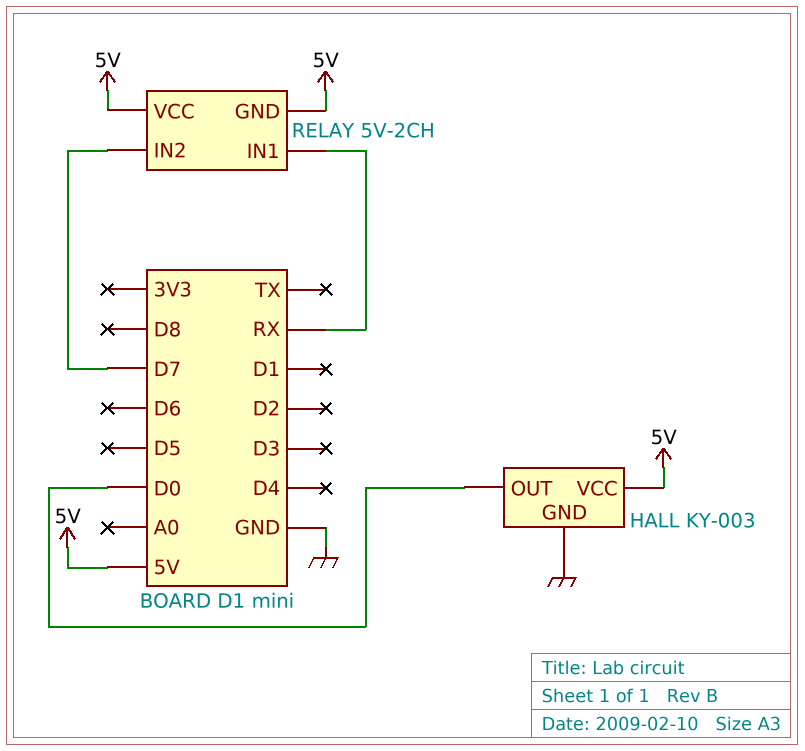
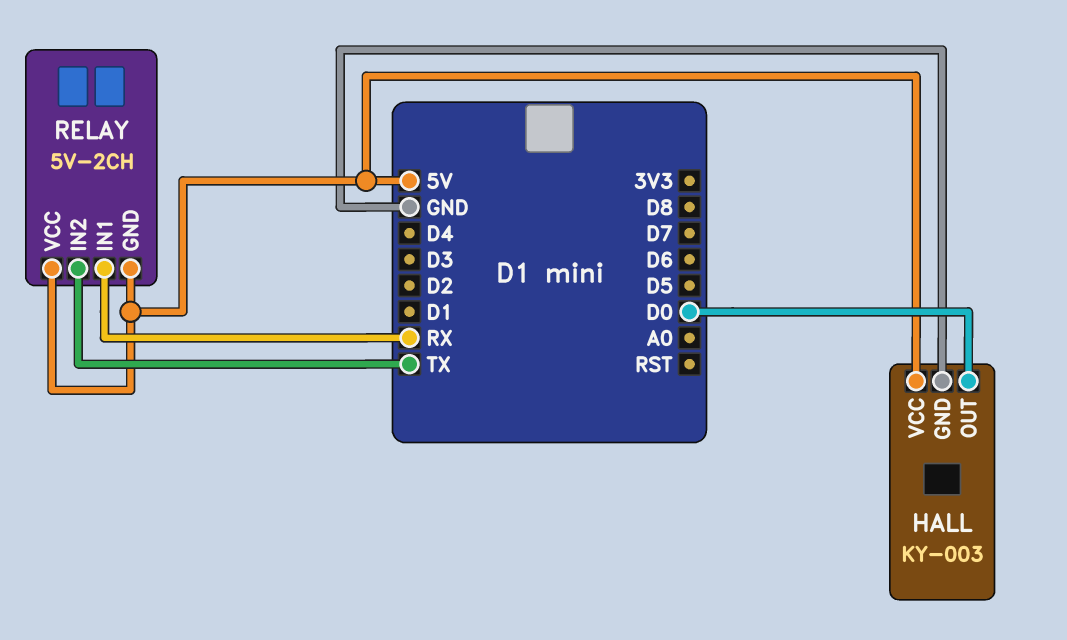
RELAY pin IN2: D7 -> TX

